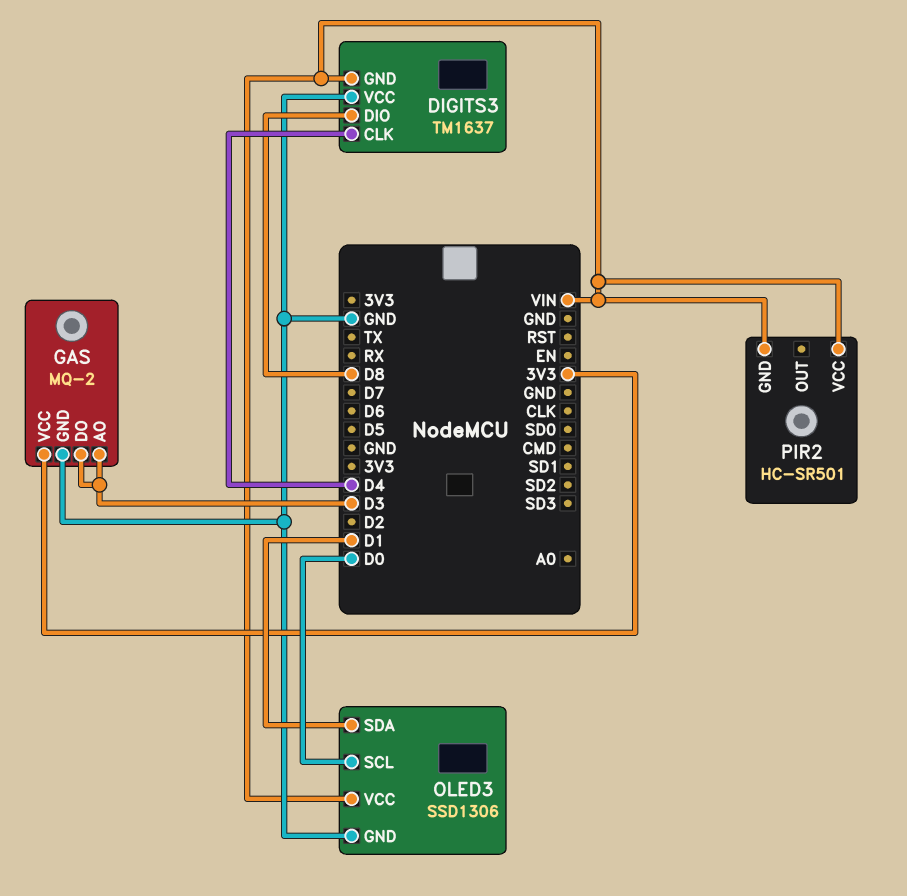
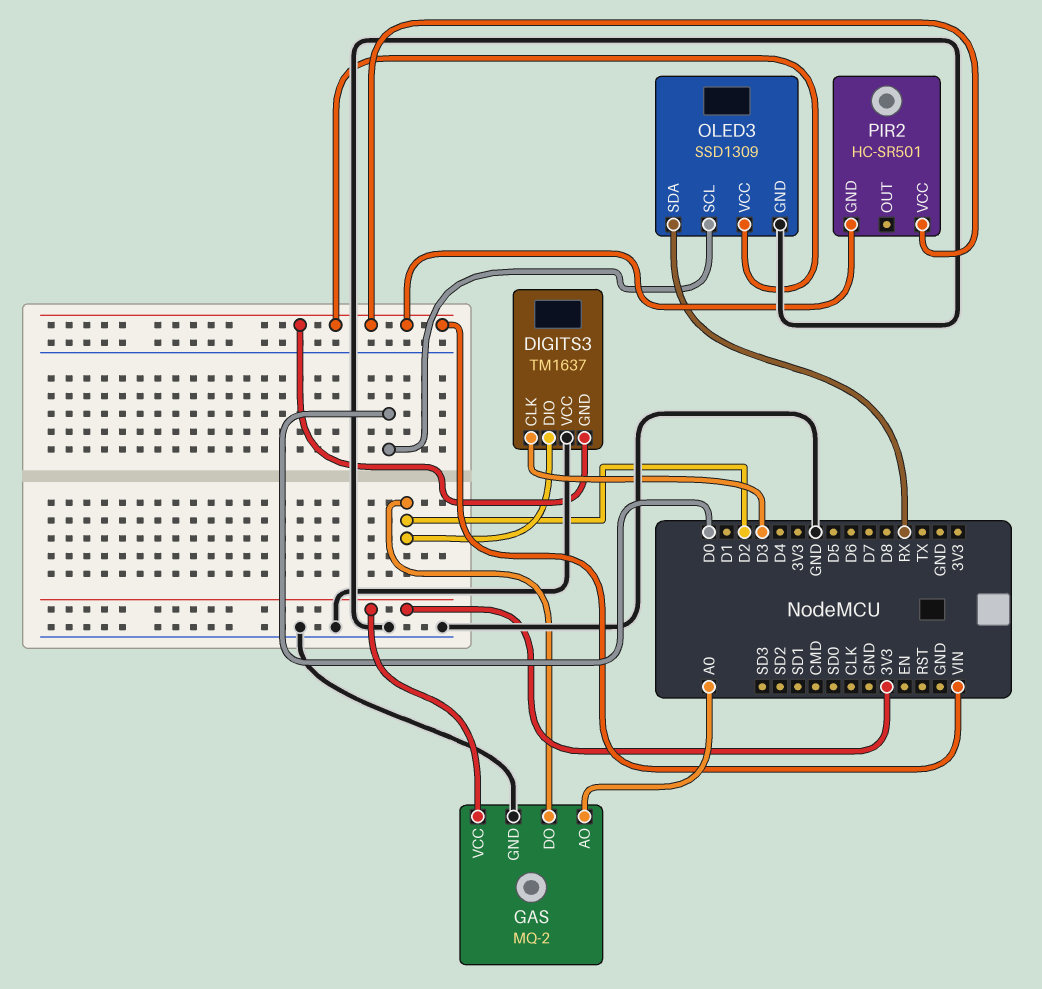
DIGITS3 pin CLK: D4 -> D3
DIGITS3 pin DIO: D8 -> D2
GAS pin AO: D3 -> A0
GAS pin DO: D3 -> D2
OLED3: SSD1306 -> SSD1309
OLED3 pin SDA: D1 -> RX

